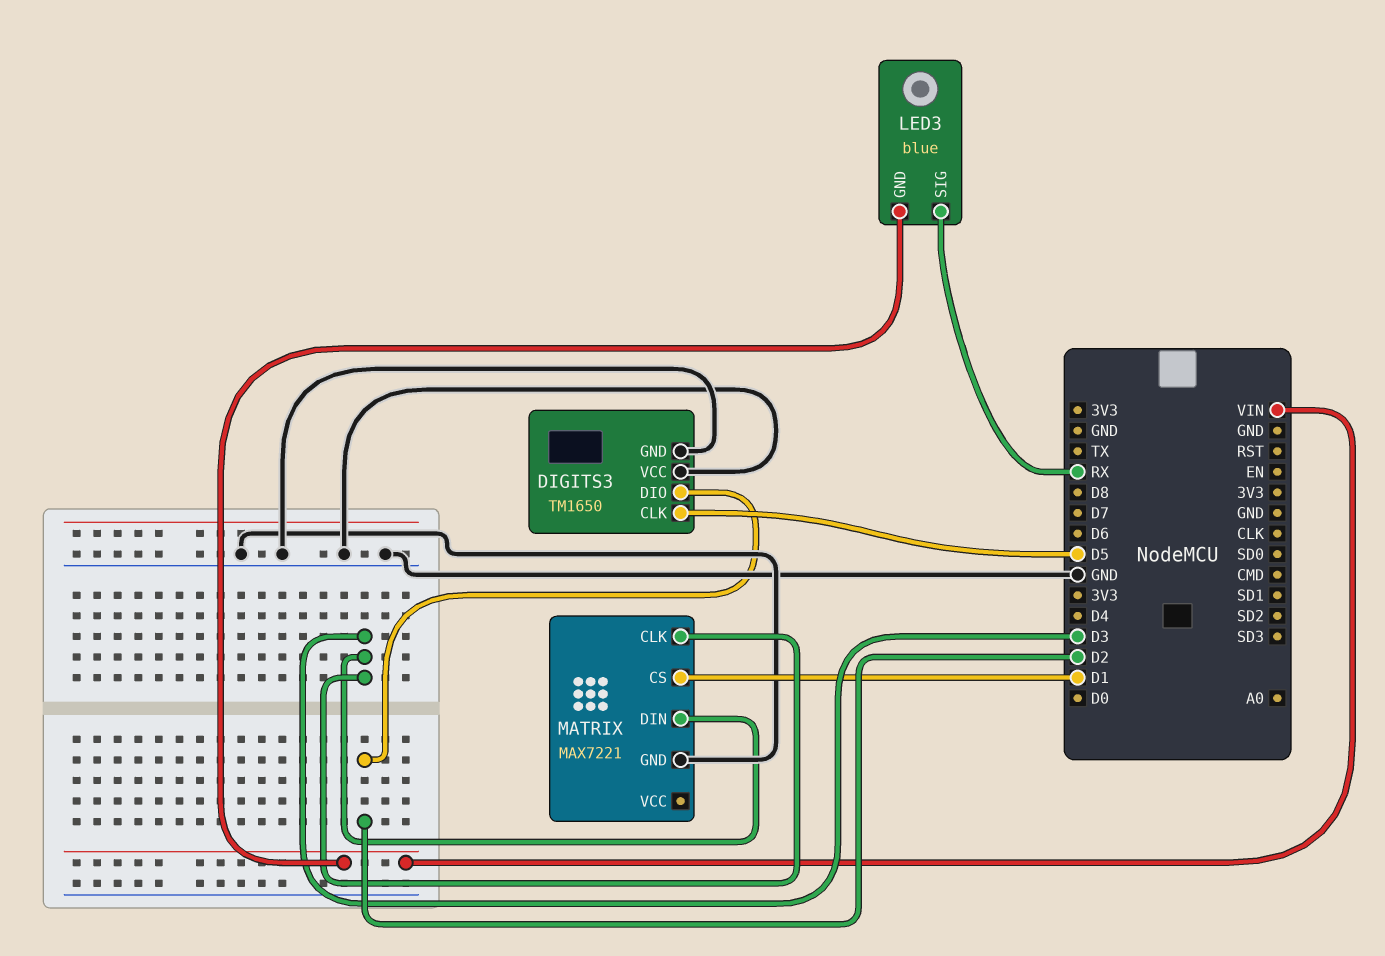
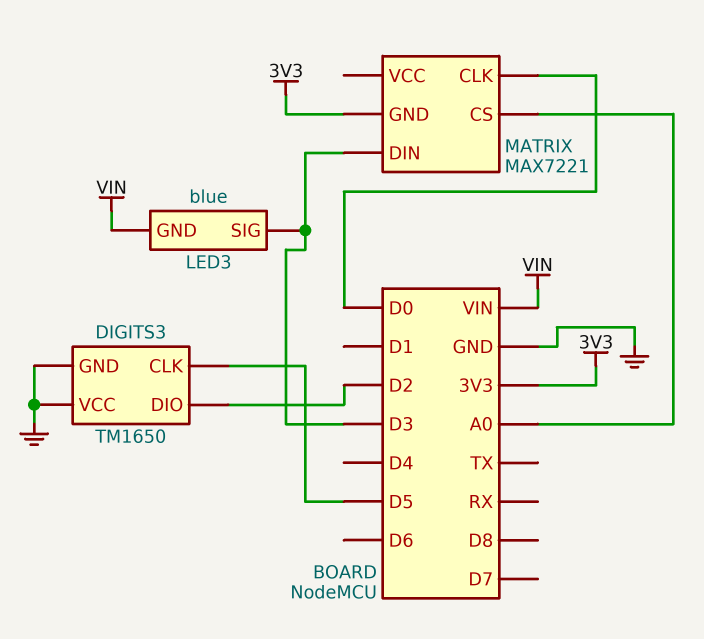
LED3 pin SIG: RX -> D3
MATRIX pin CLK: D3 -> D0
MATRIX pin CS: D1 -> A0
MATRIX pin GND: GND -> 3V3

